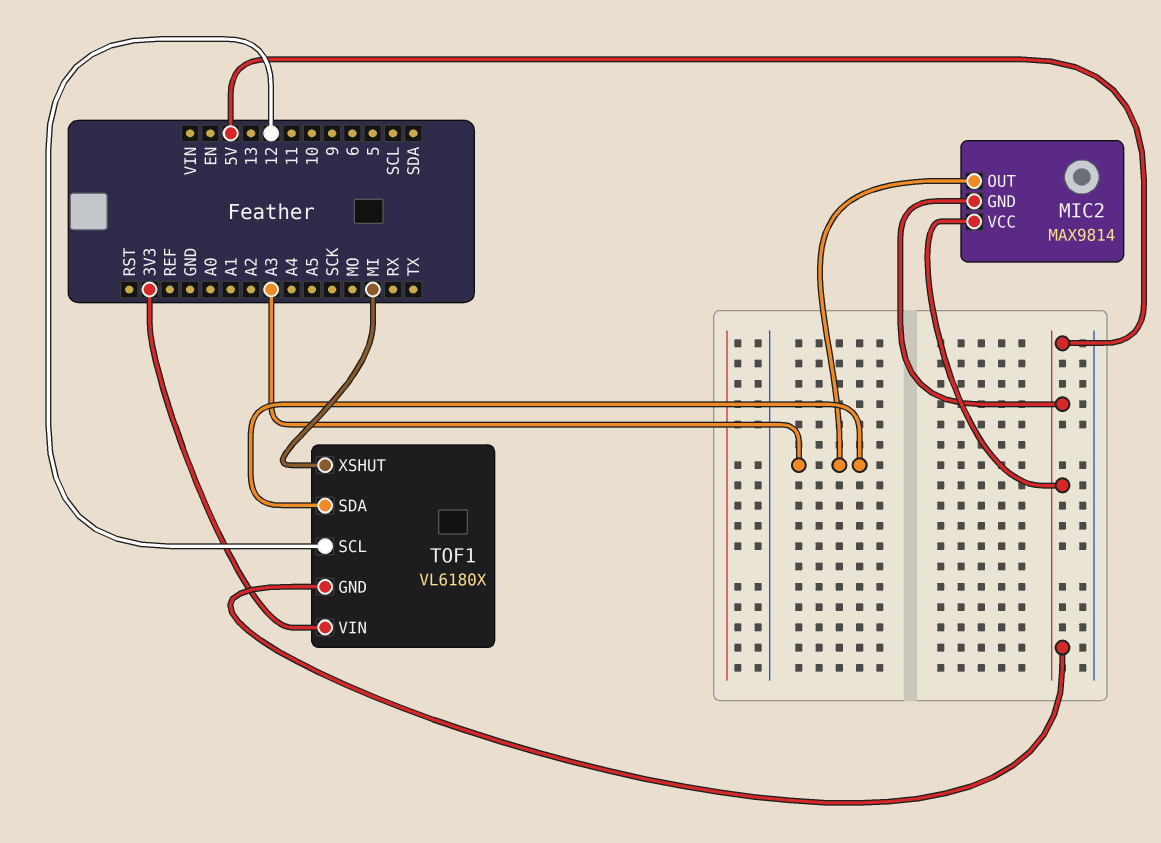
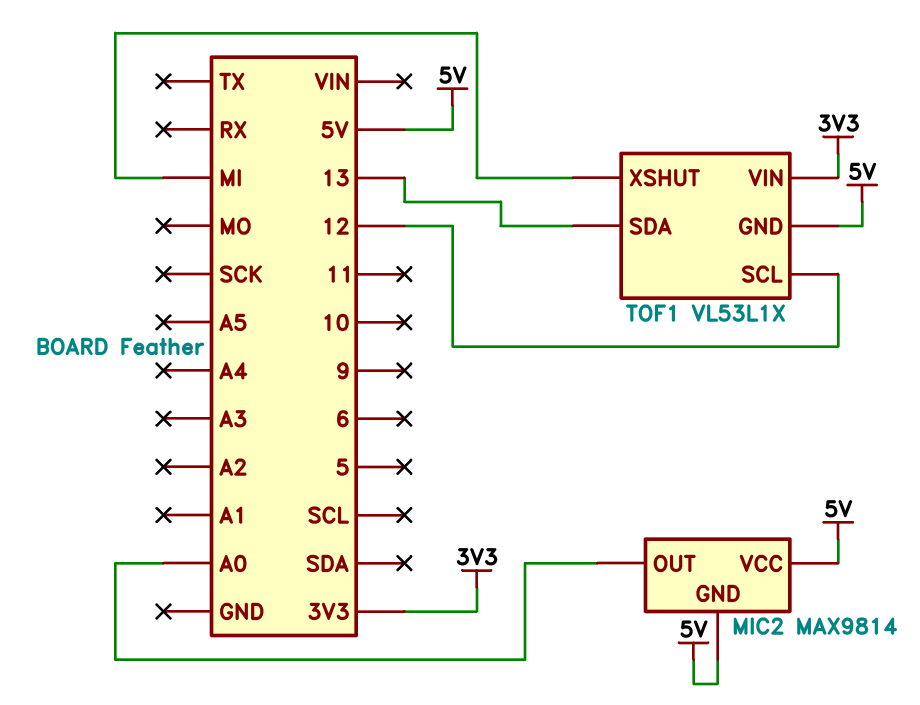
MIC2 pin OUT: A3 -> A0
TOF1: VL6180X -> VL53L1X
TOF1 pin SDA: A3 -> 13

